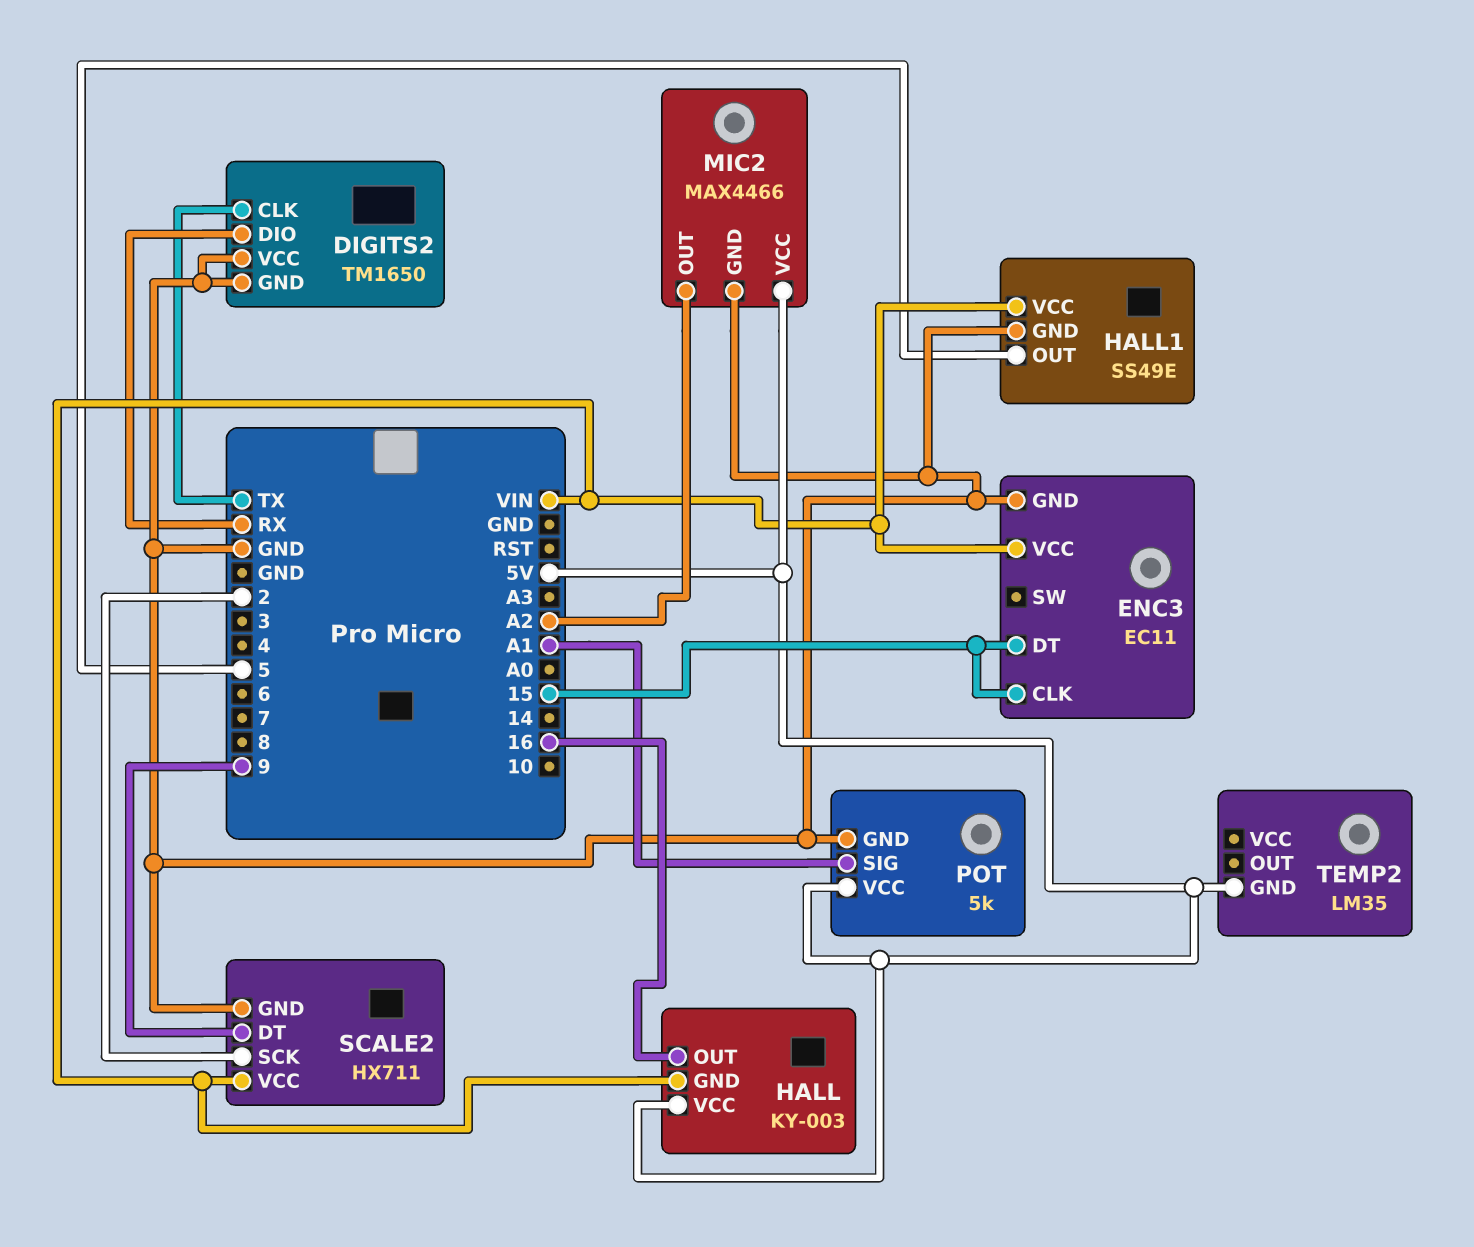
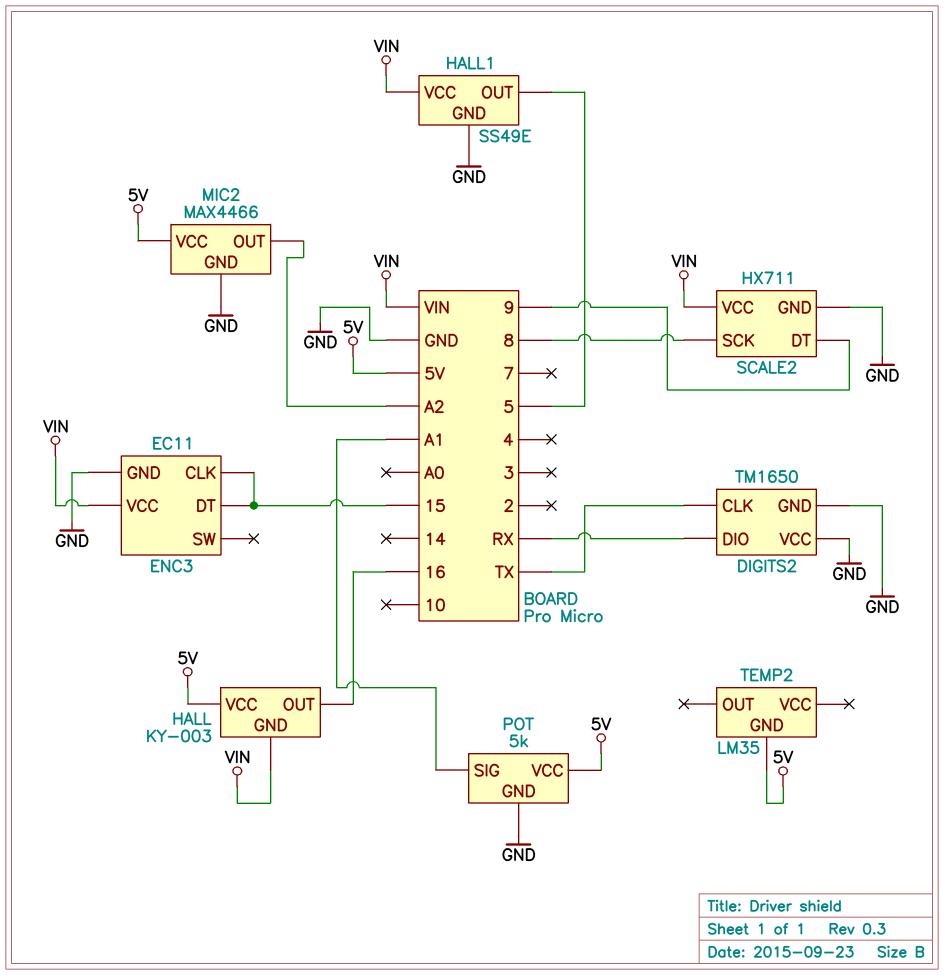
SCALE2 pin SCK: 2 -> 8

